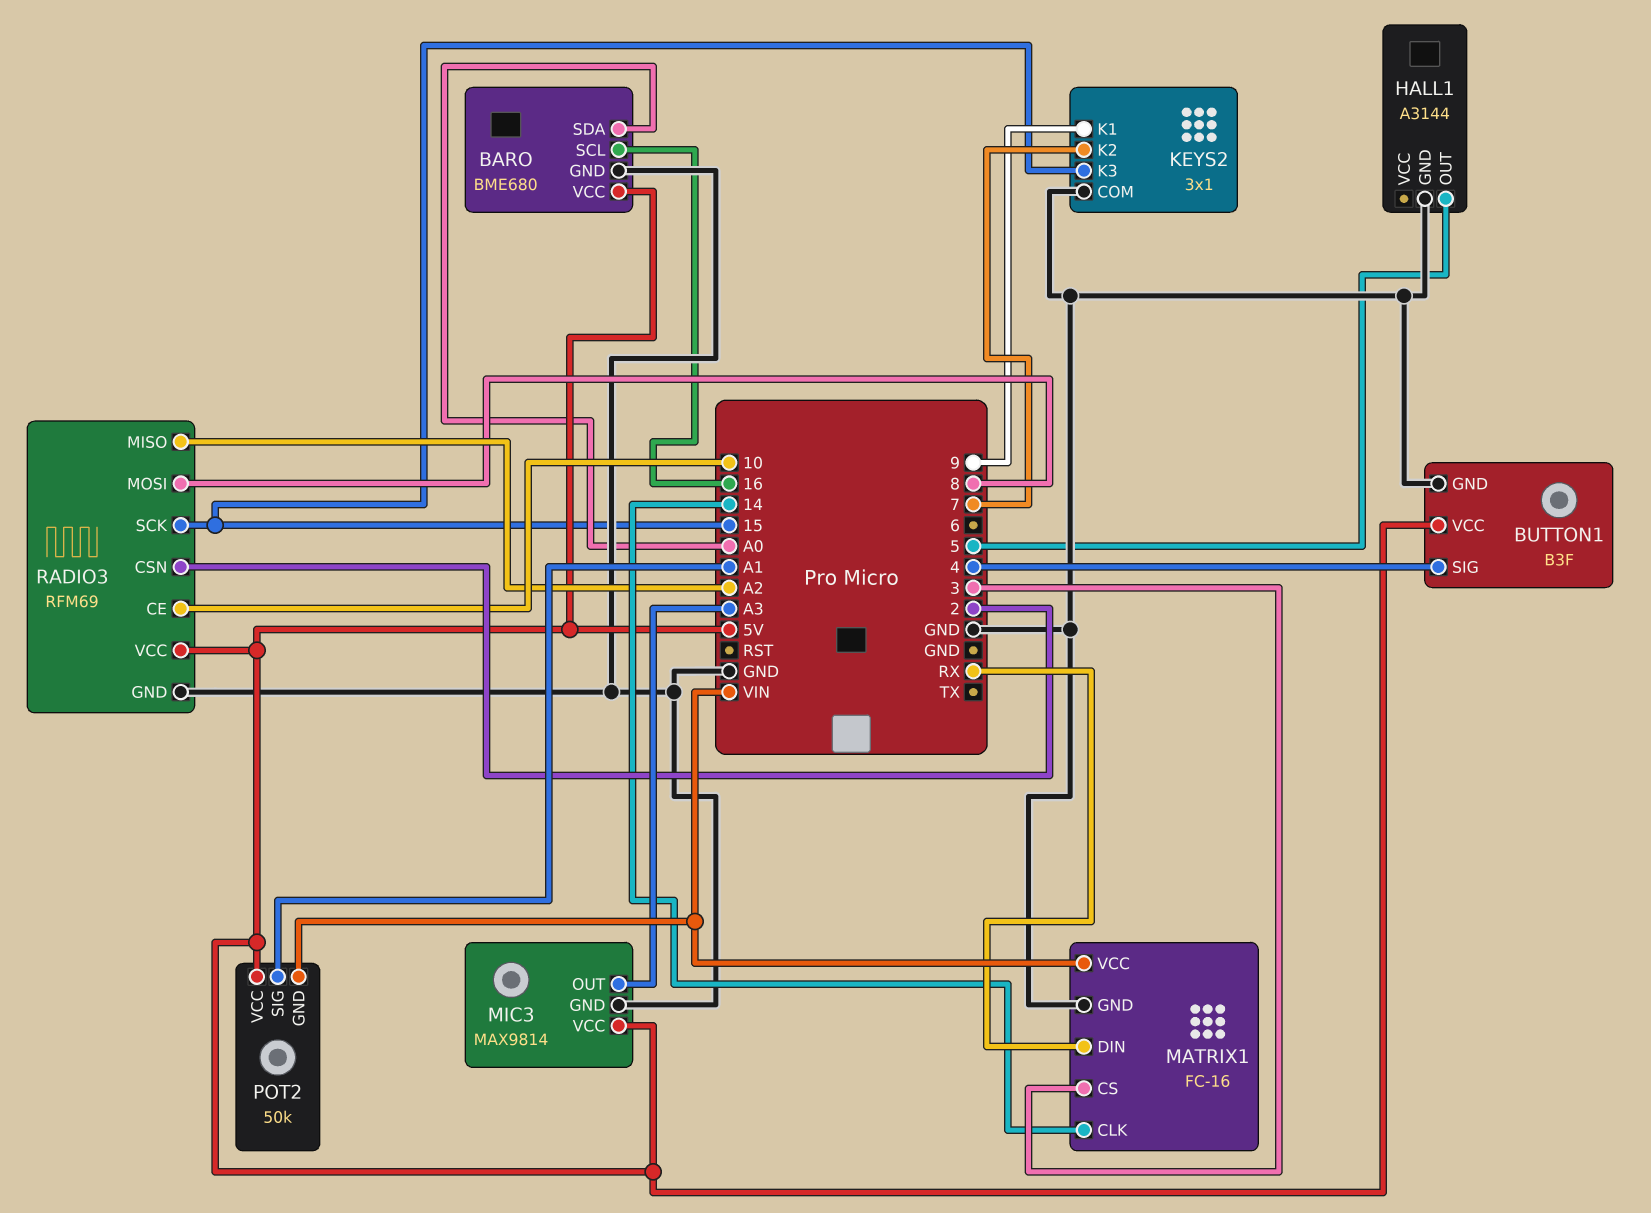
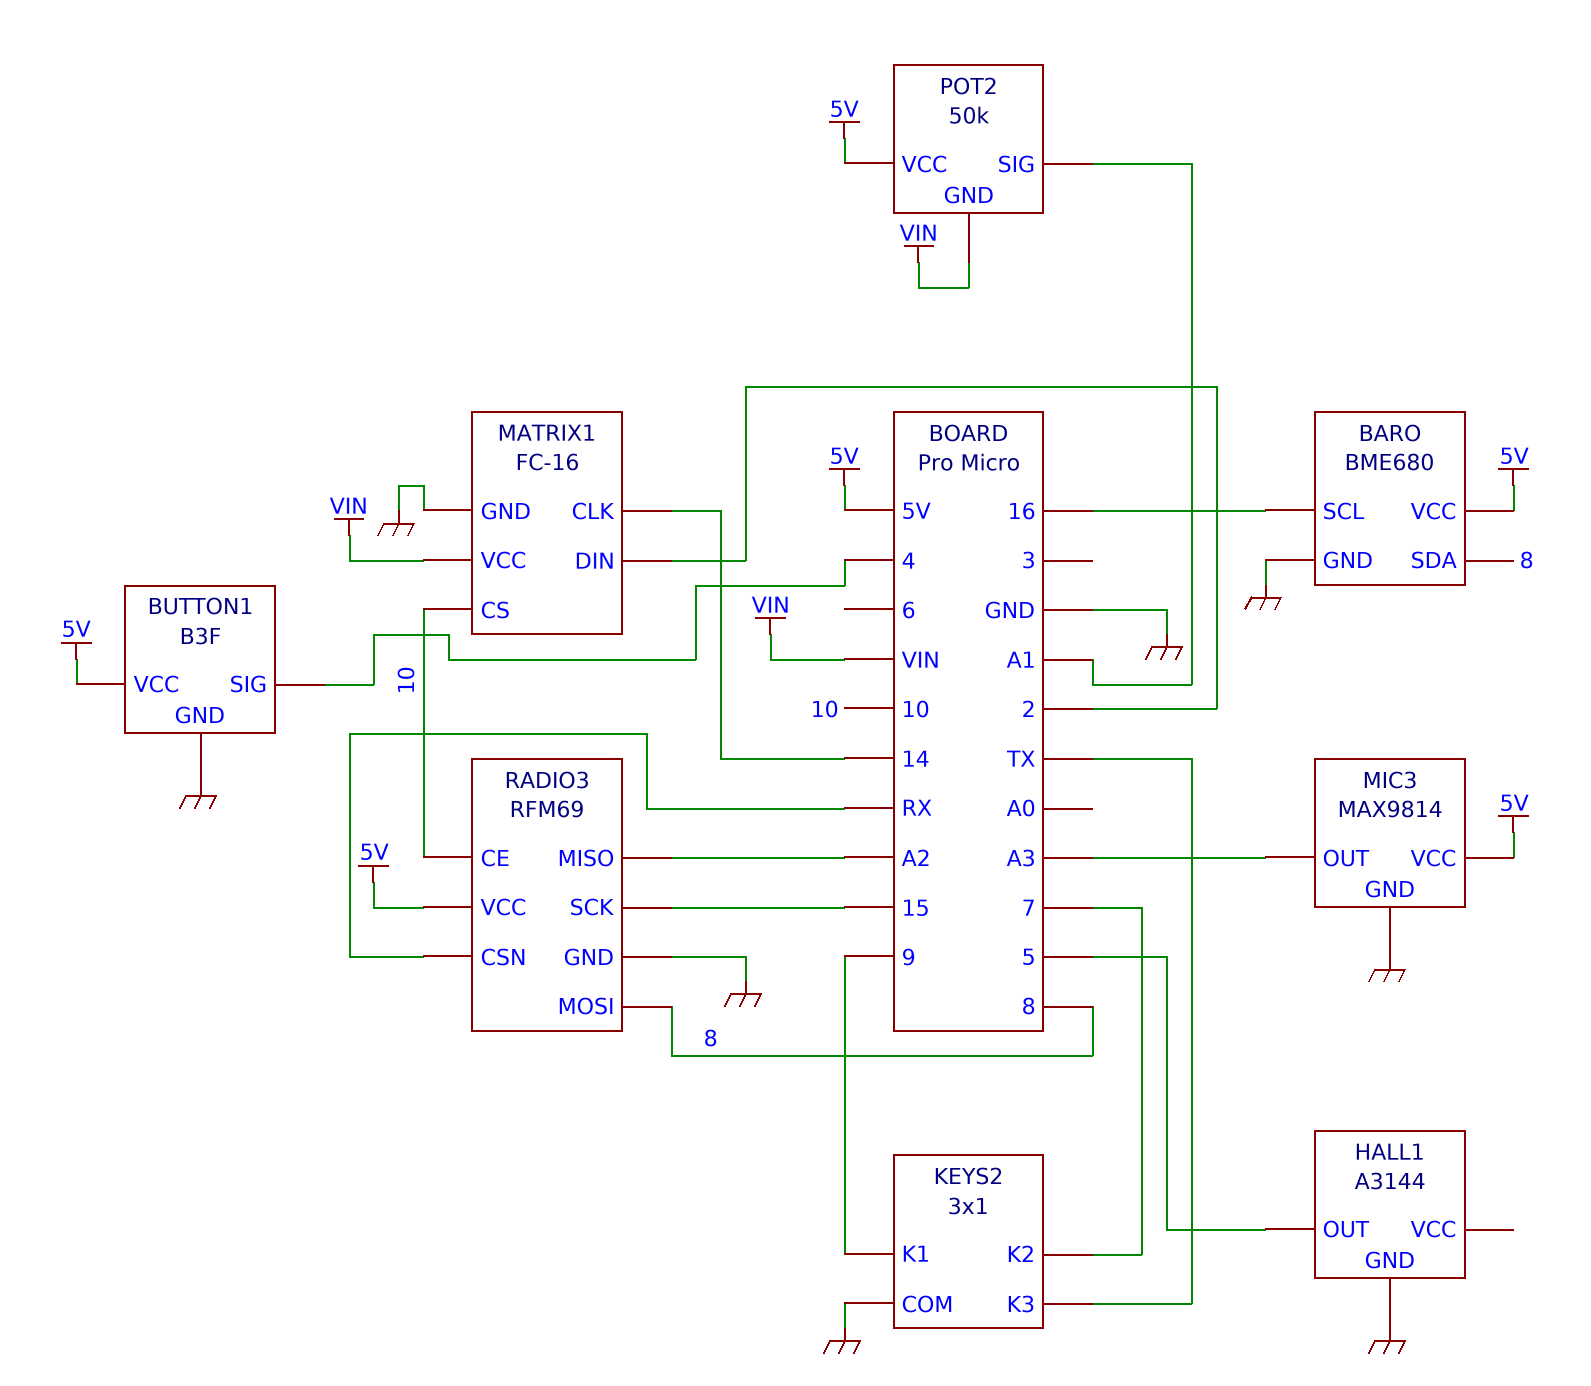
BARO pin SDA: A0 -> 8
KEYS2 pin K3: 15 -> TX
MATRIX1 pin CS: 3 -> 10
MATRIX1 pin DIN: RX -> 2
RADIO3 pin CSN: 2 -> RX

